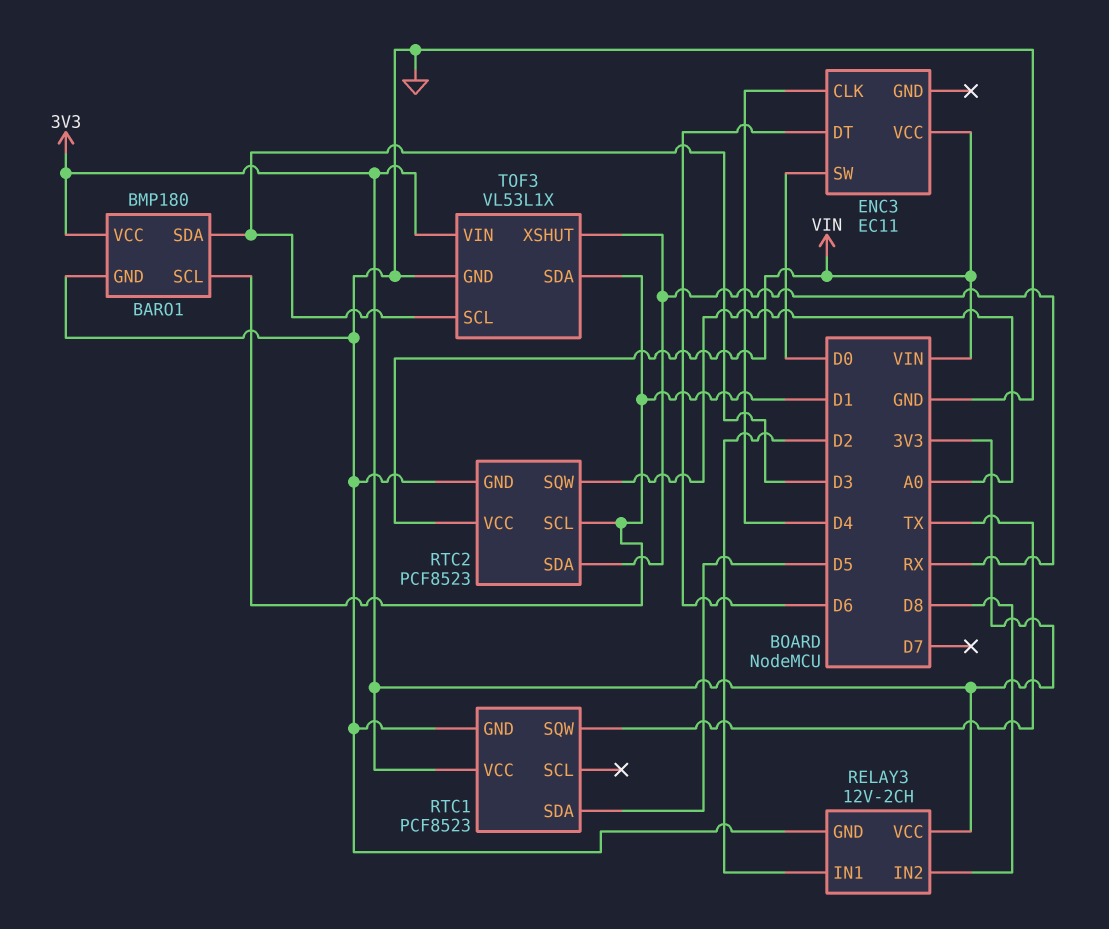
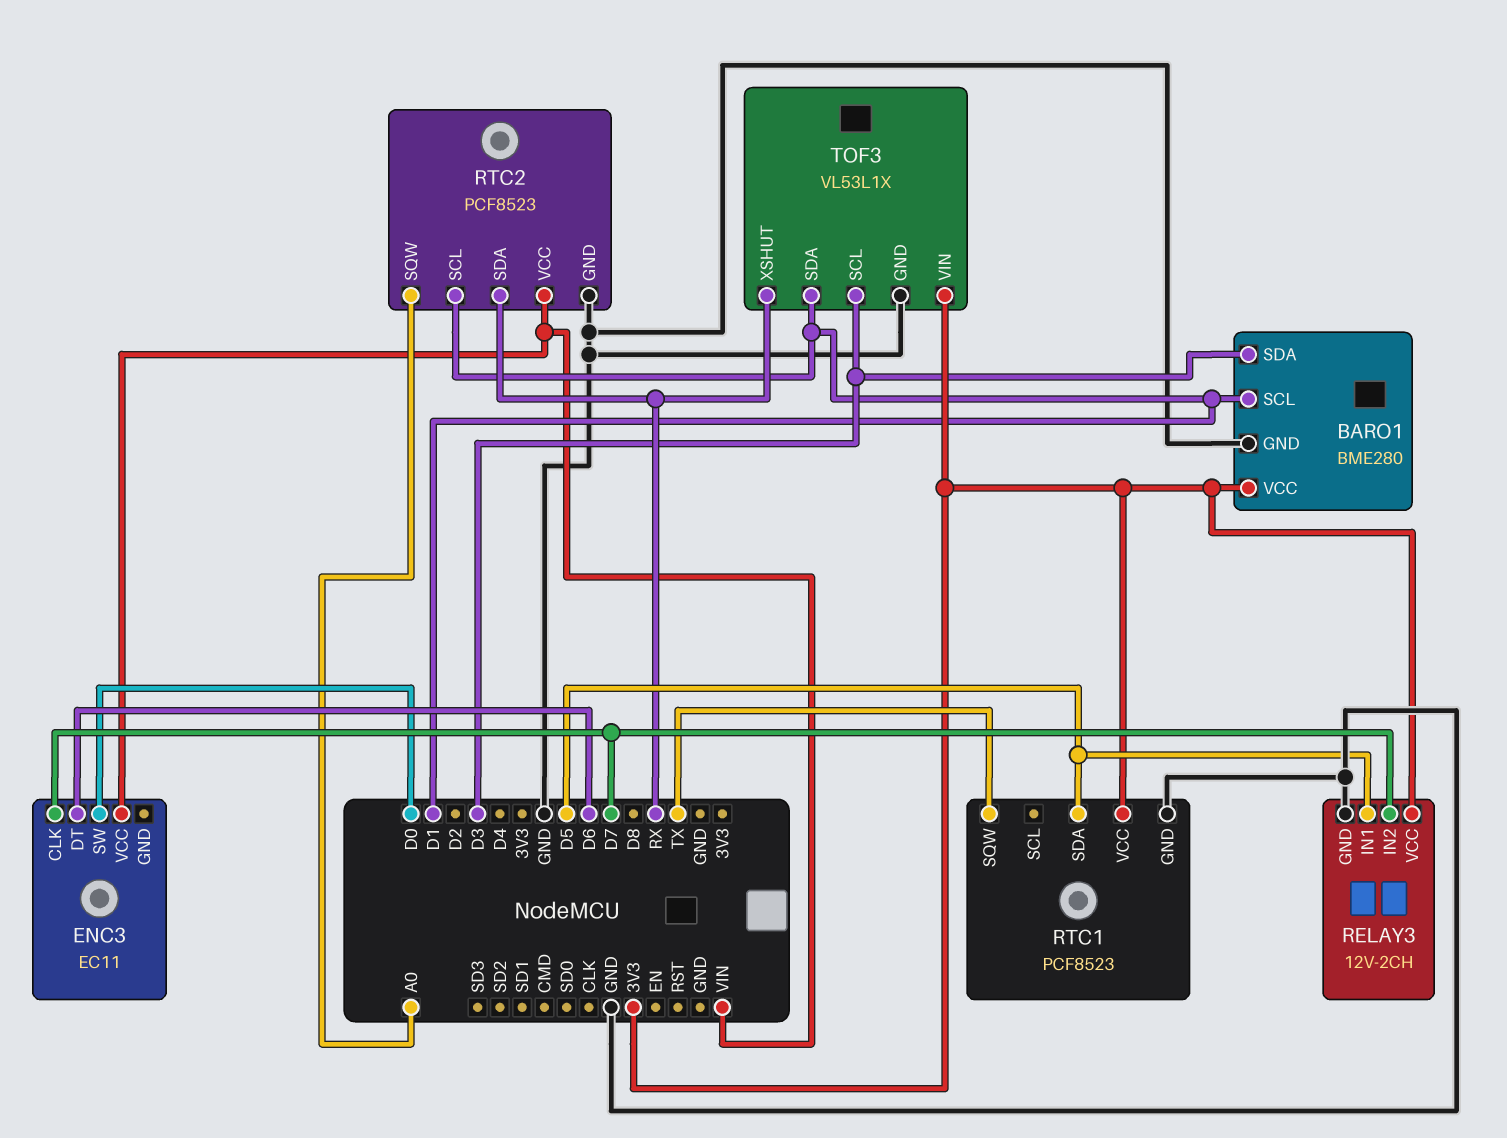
BARO1: BMP180 -> BME280
ENC3 pin CLK: D4 -> D7
RELAY3 pin IN1: D2 -> D5
RELAY3 pin IN2: D8 -> D7

